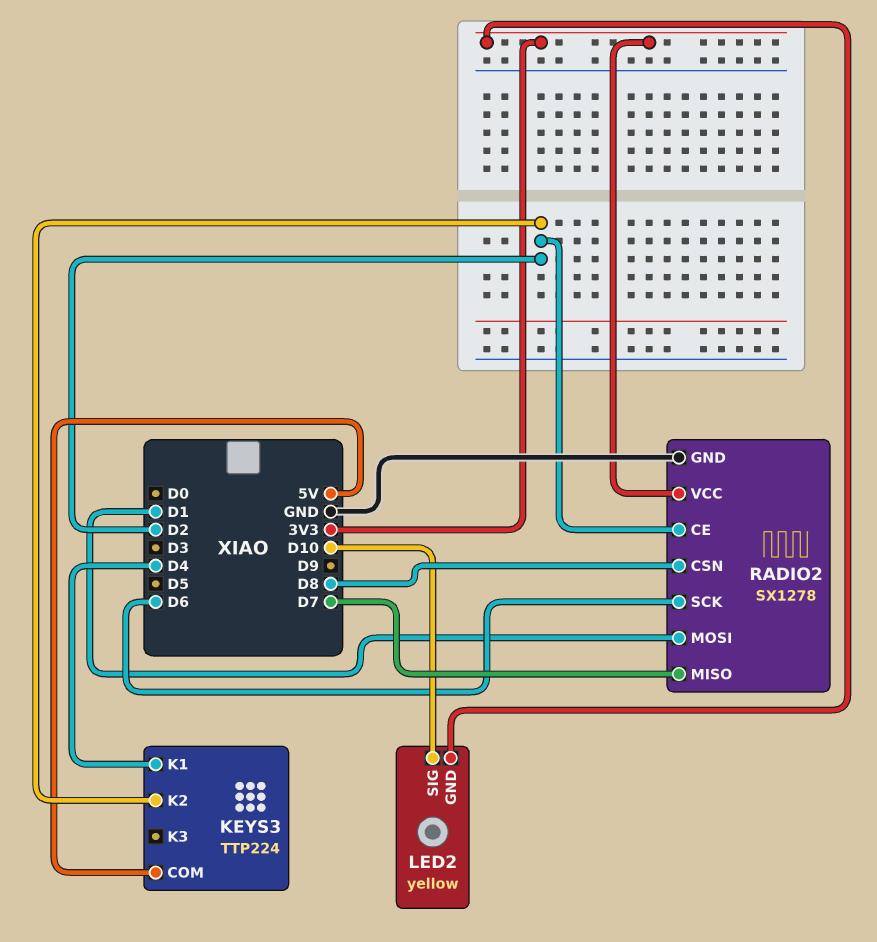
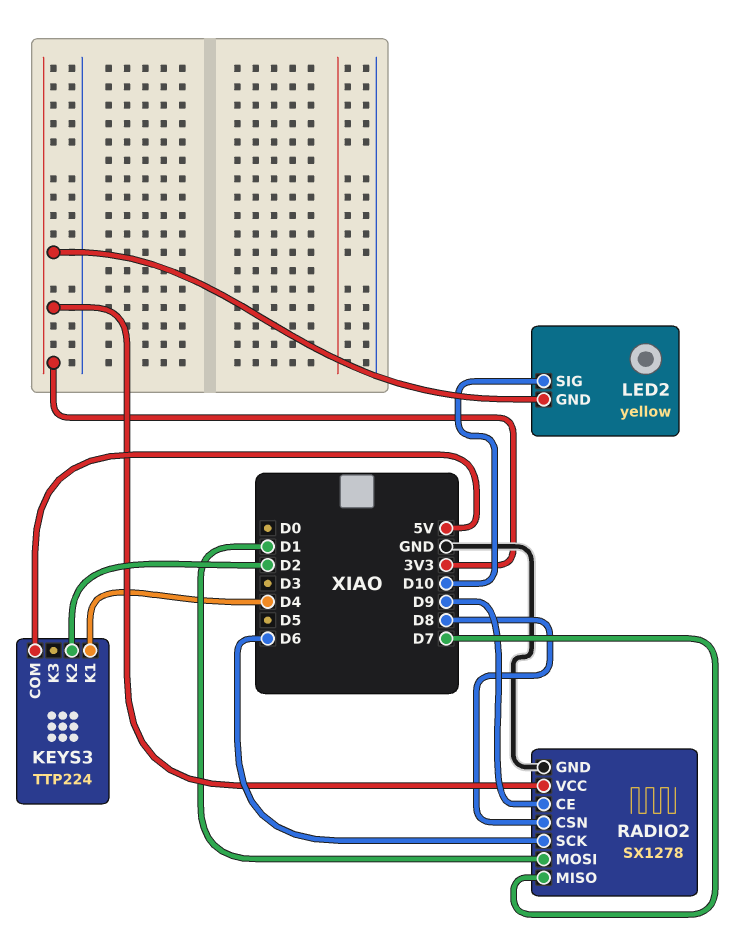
RADIO2 pin CE: D2 -> D9

